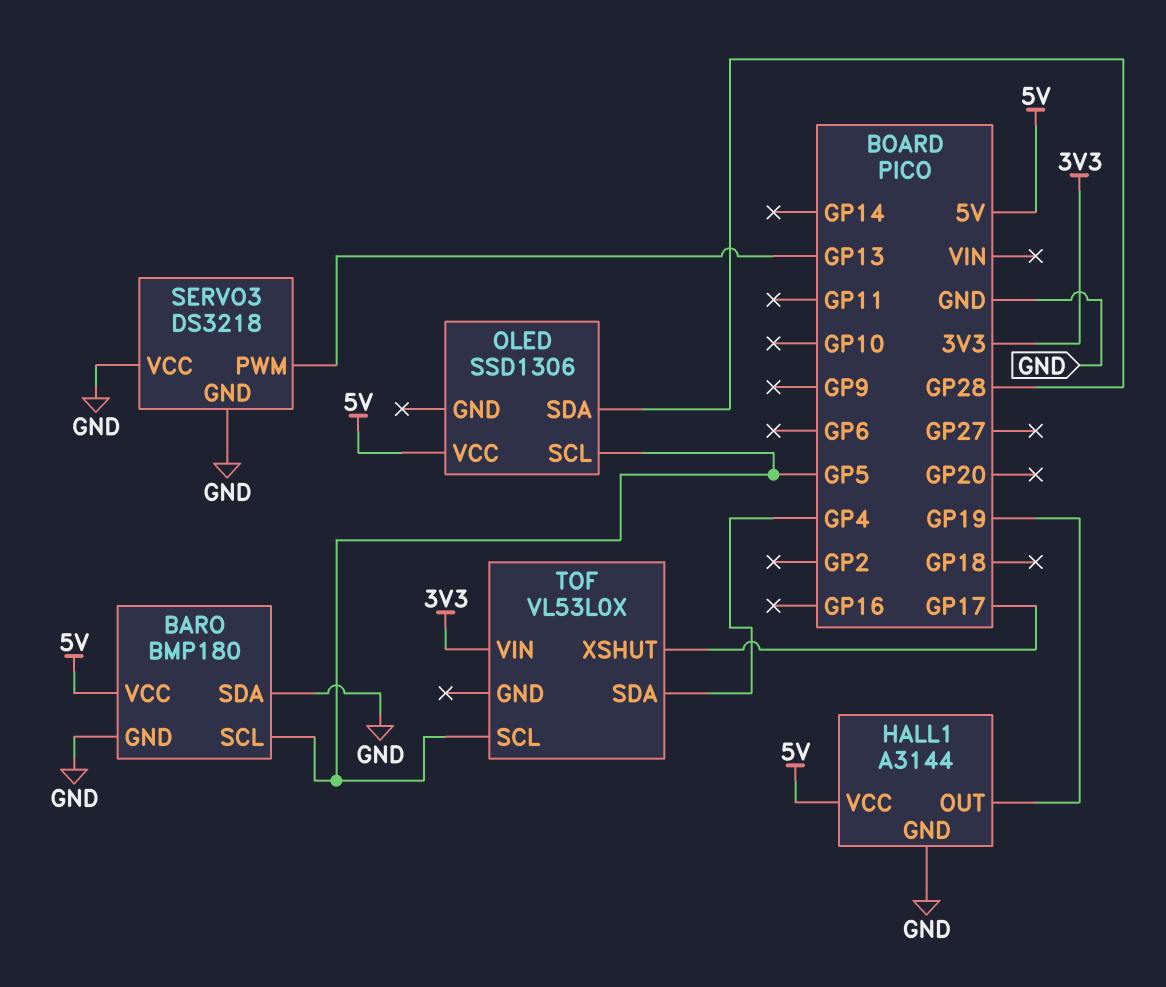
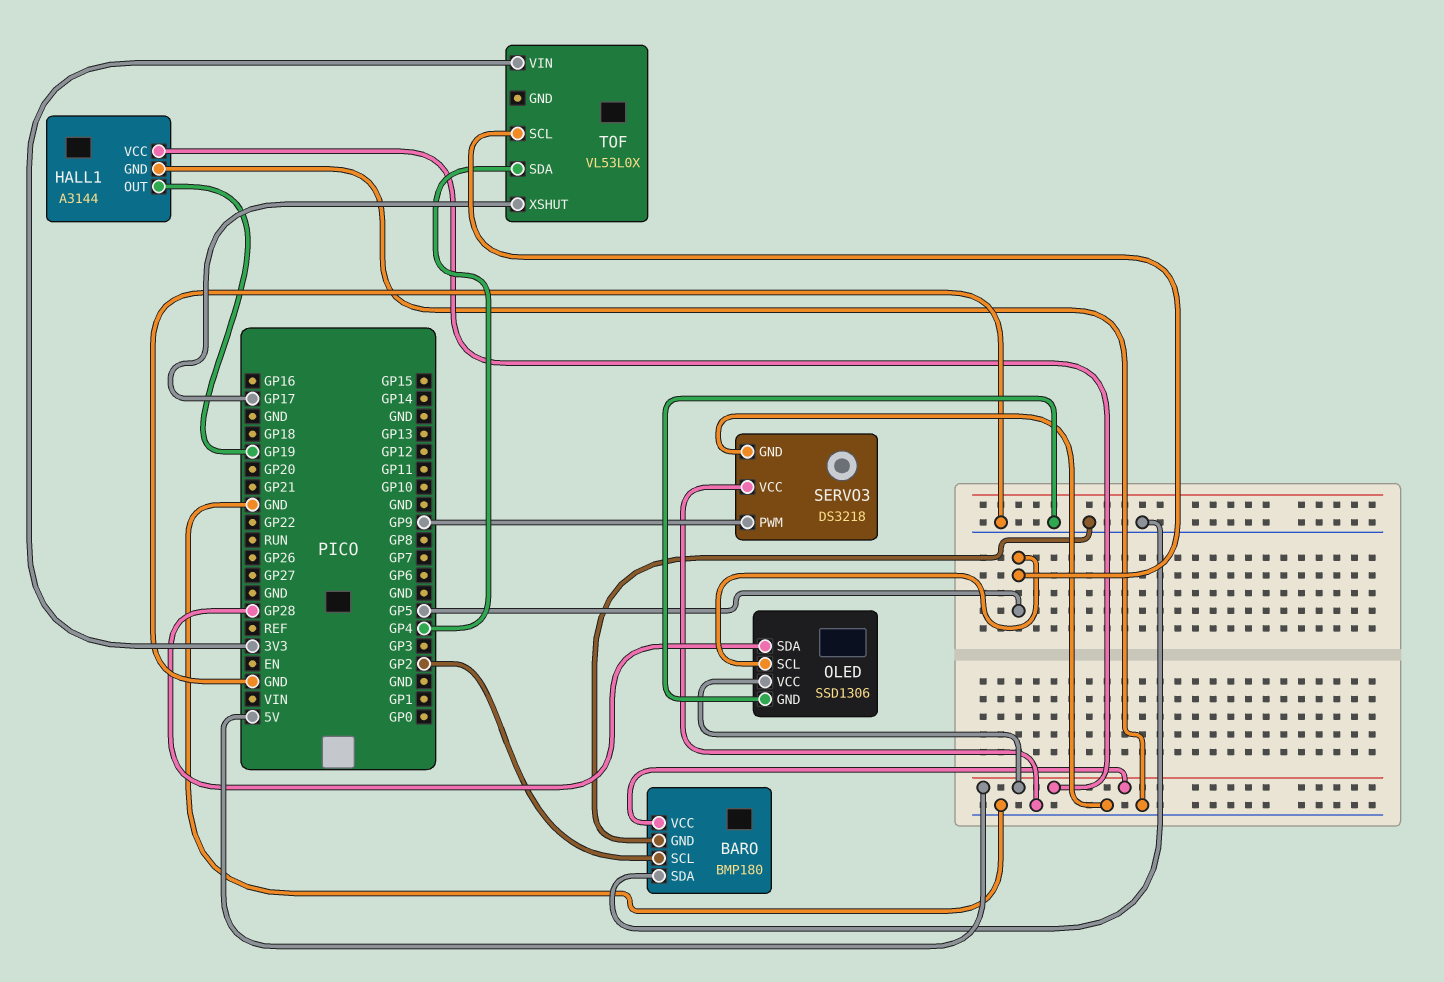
BARO pin SCL: GP5 -> GP2
OLED pin GND: none -> GND
SERVO3 pin PWM: GP13 -> GP9

